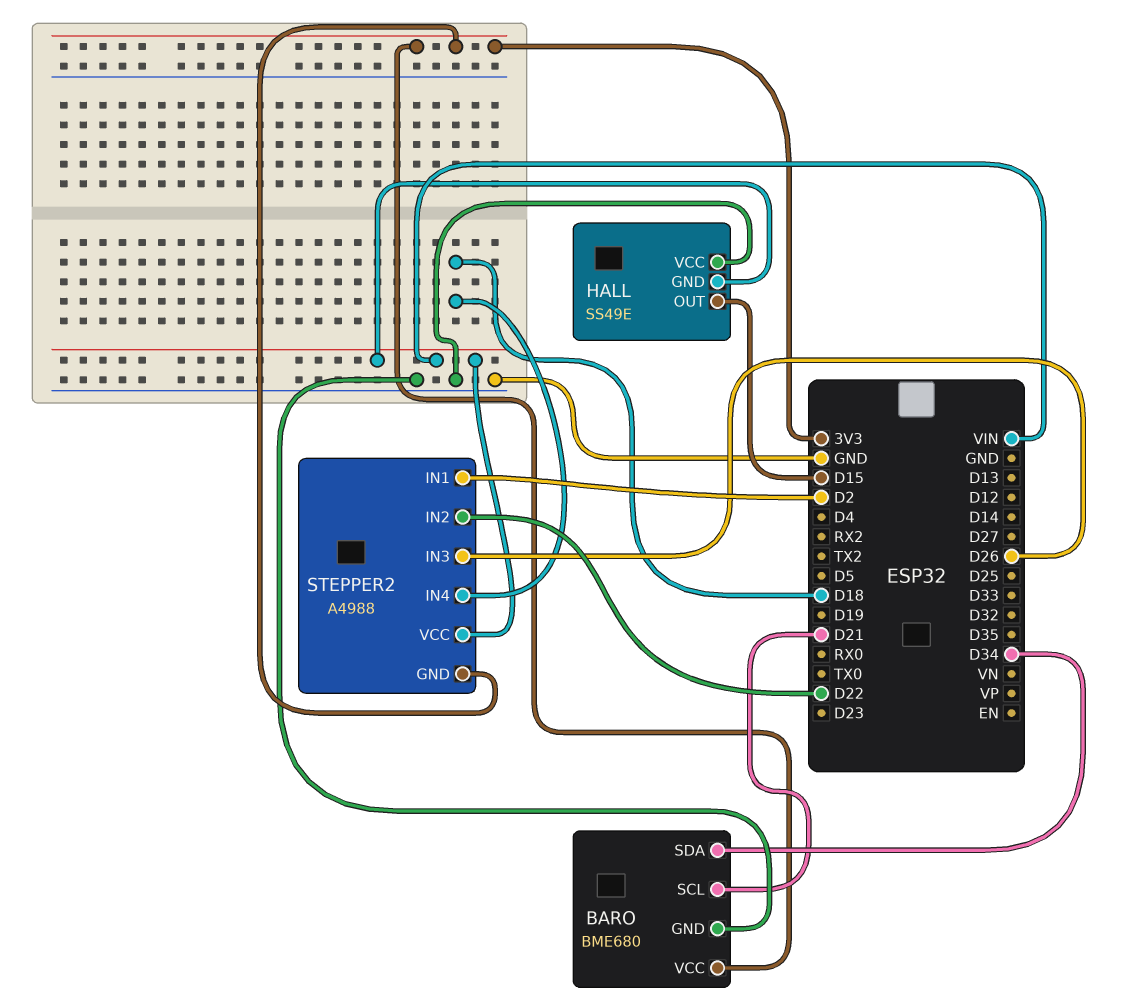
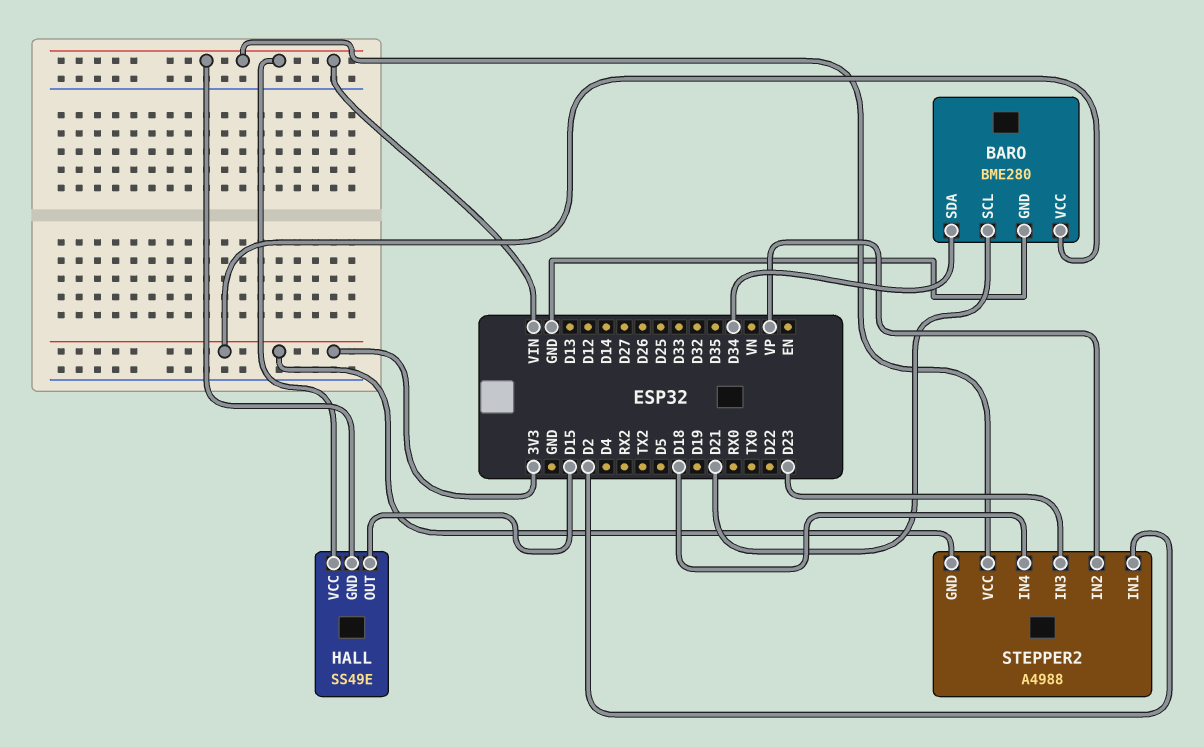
BARO: BME680 -> BME280
HALL pin VCC: GND -> VIN
STEPPER2 pin IN2: D22 -> VP
STEPPER2 pin IN3: D26 -> D23

